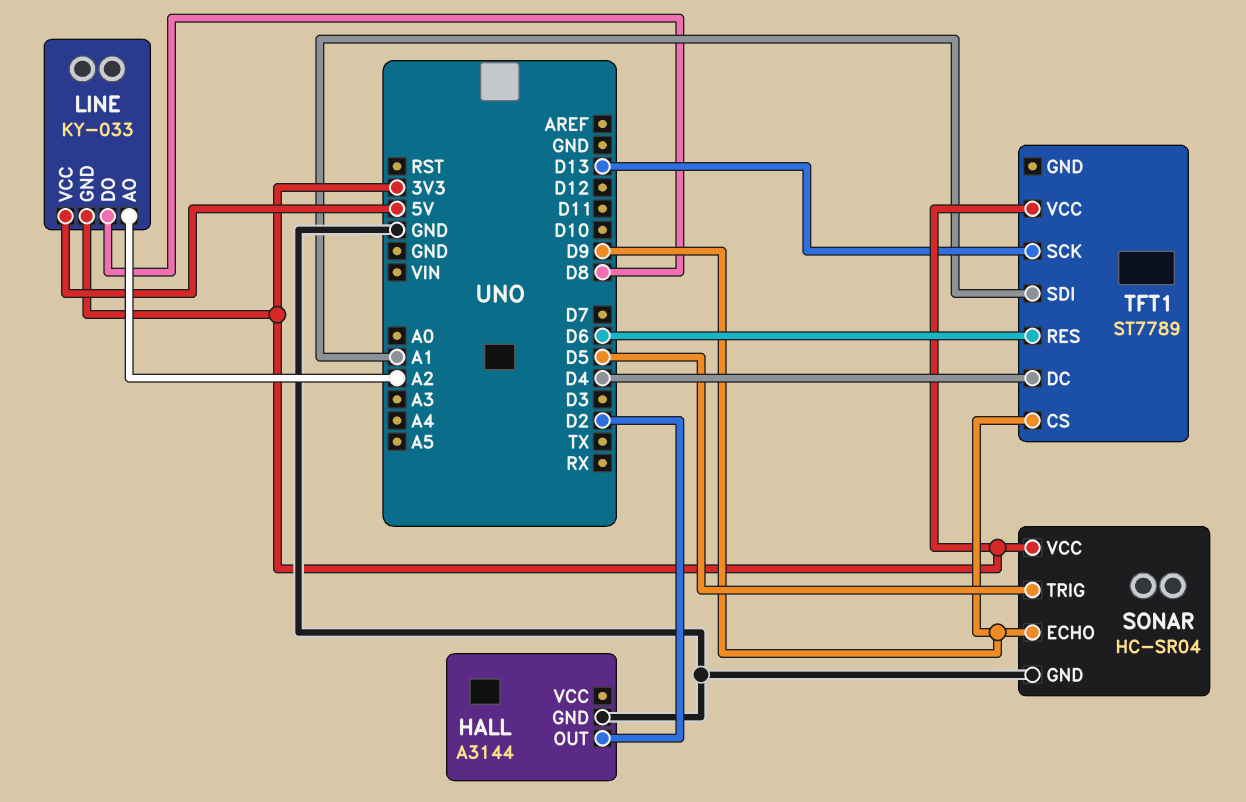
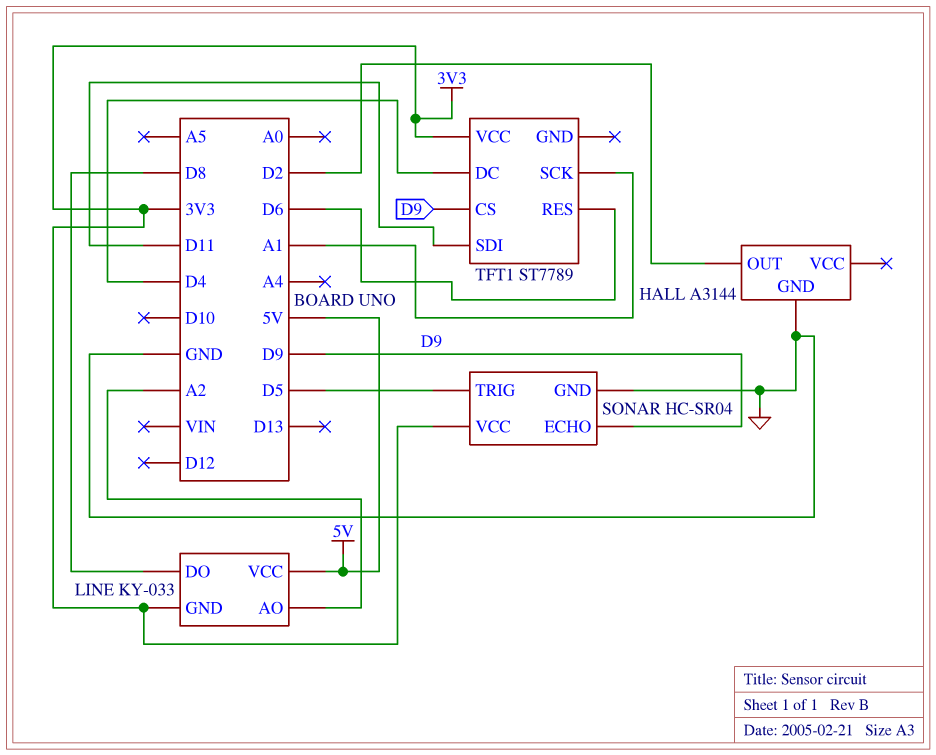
TFT1 pin SCK: D13 -> A1
TFT1 pin SDI: A1 -> D11

